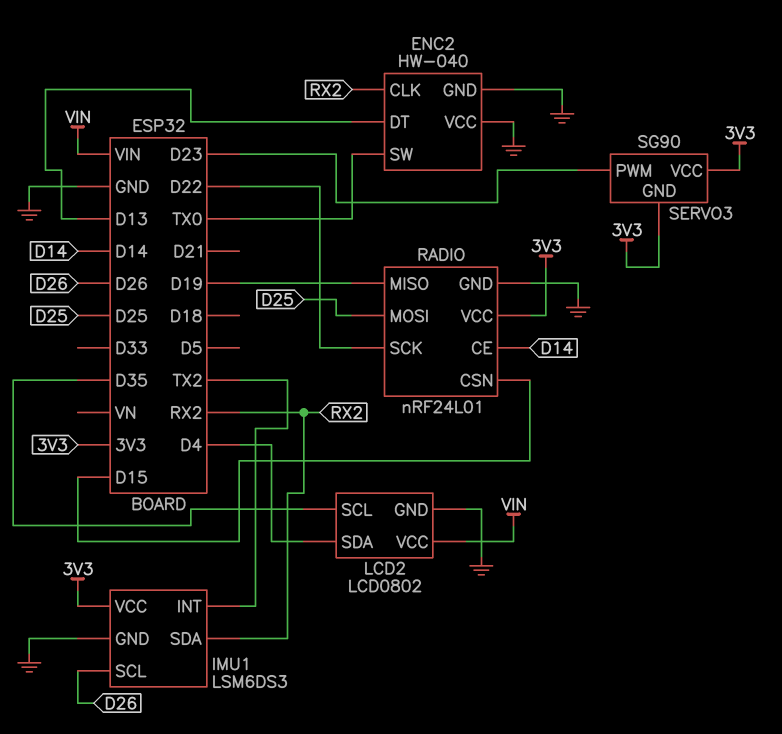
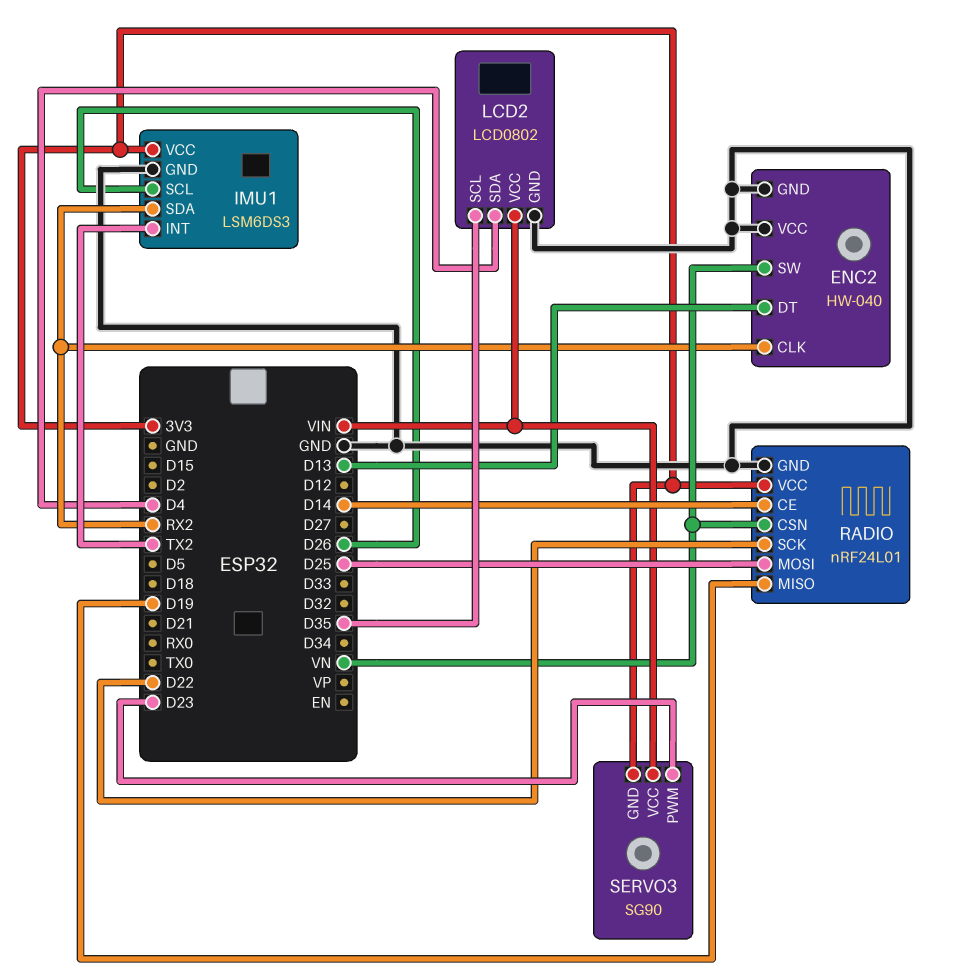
ENC2 pin SW: TX0 -> VN
RADIO pin CSN: D15 -> VN
SERVO3 pin VCC: 3V3 -> VIN

